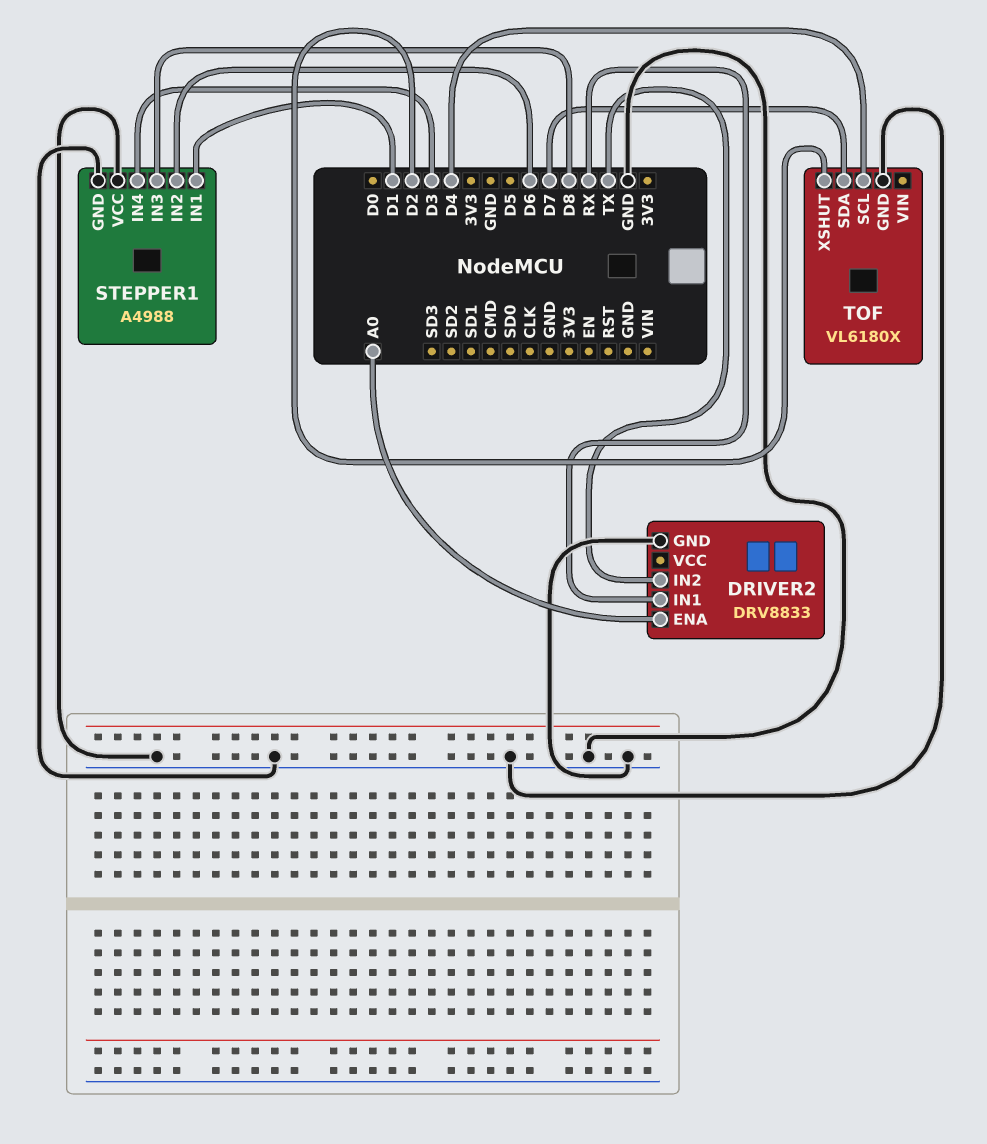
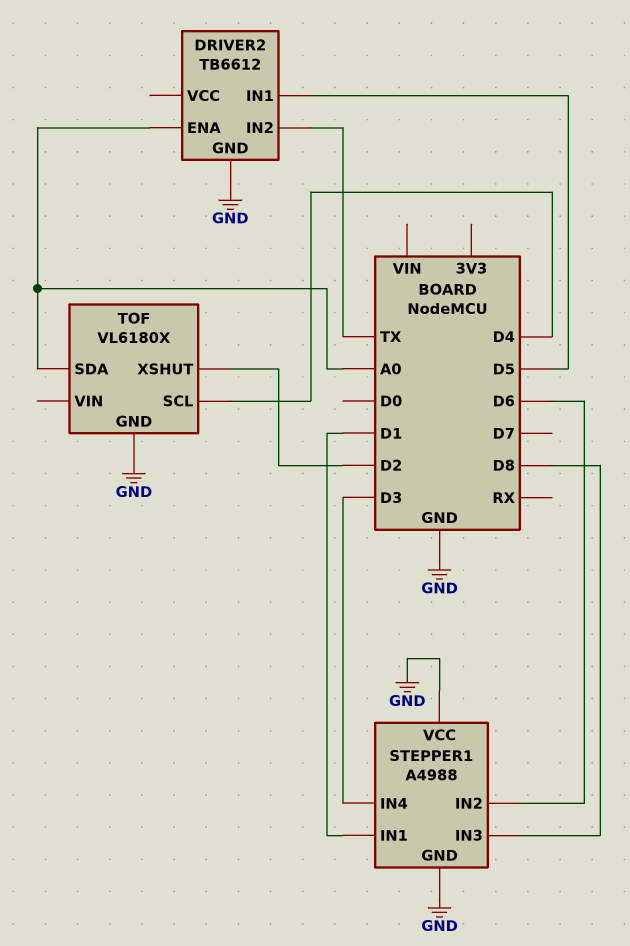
DRIVER2: DRV8833 -> TB6612
DRIVER2 pin IN1: RX -> D5
TOF pin SDA: D7 -> A0

